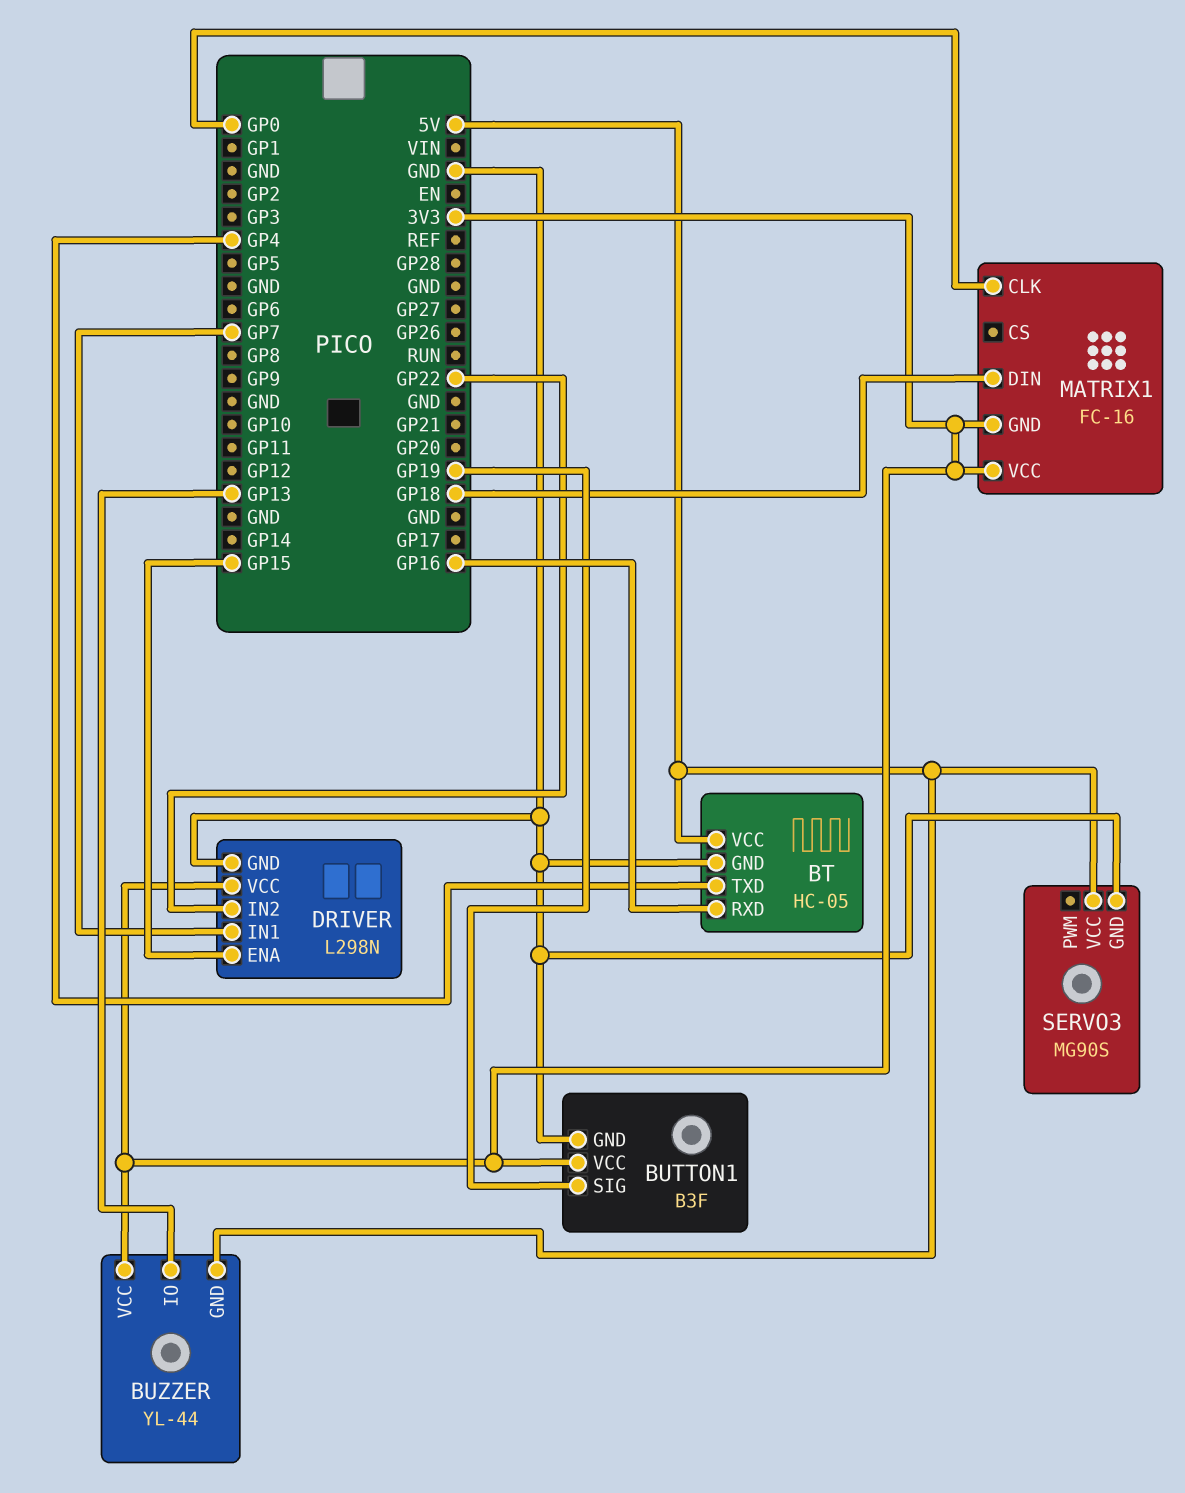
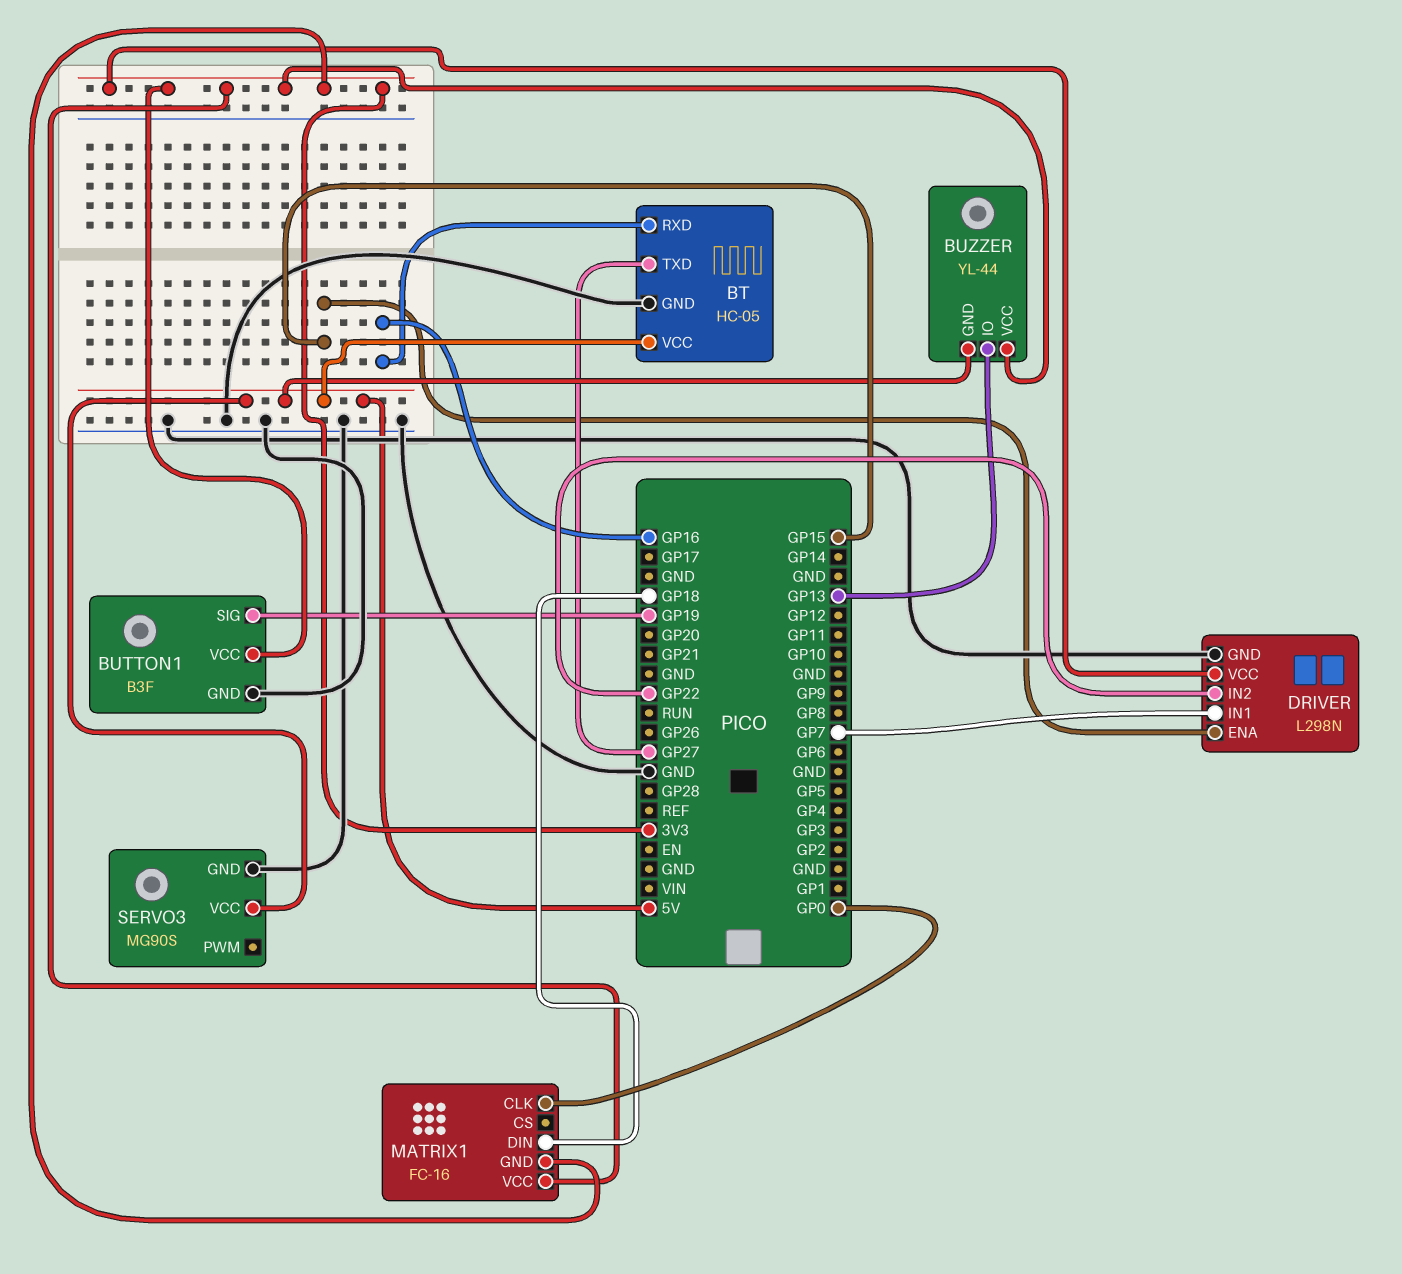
BT pin TXD: GP4 -> GP27

